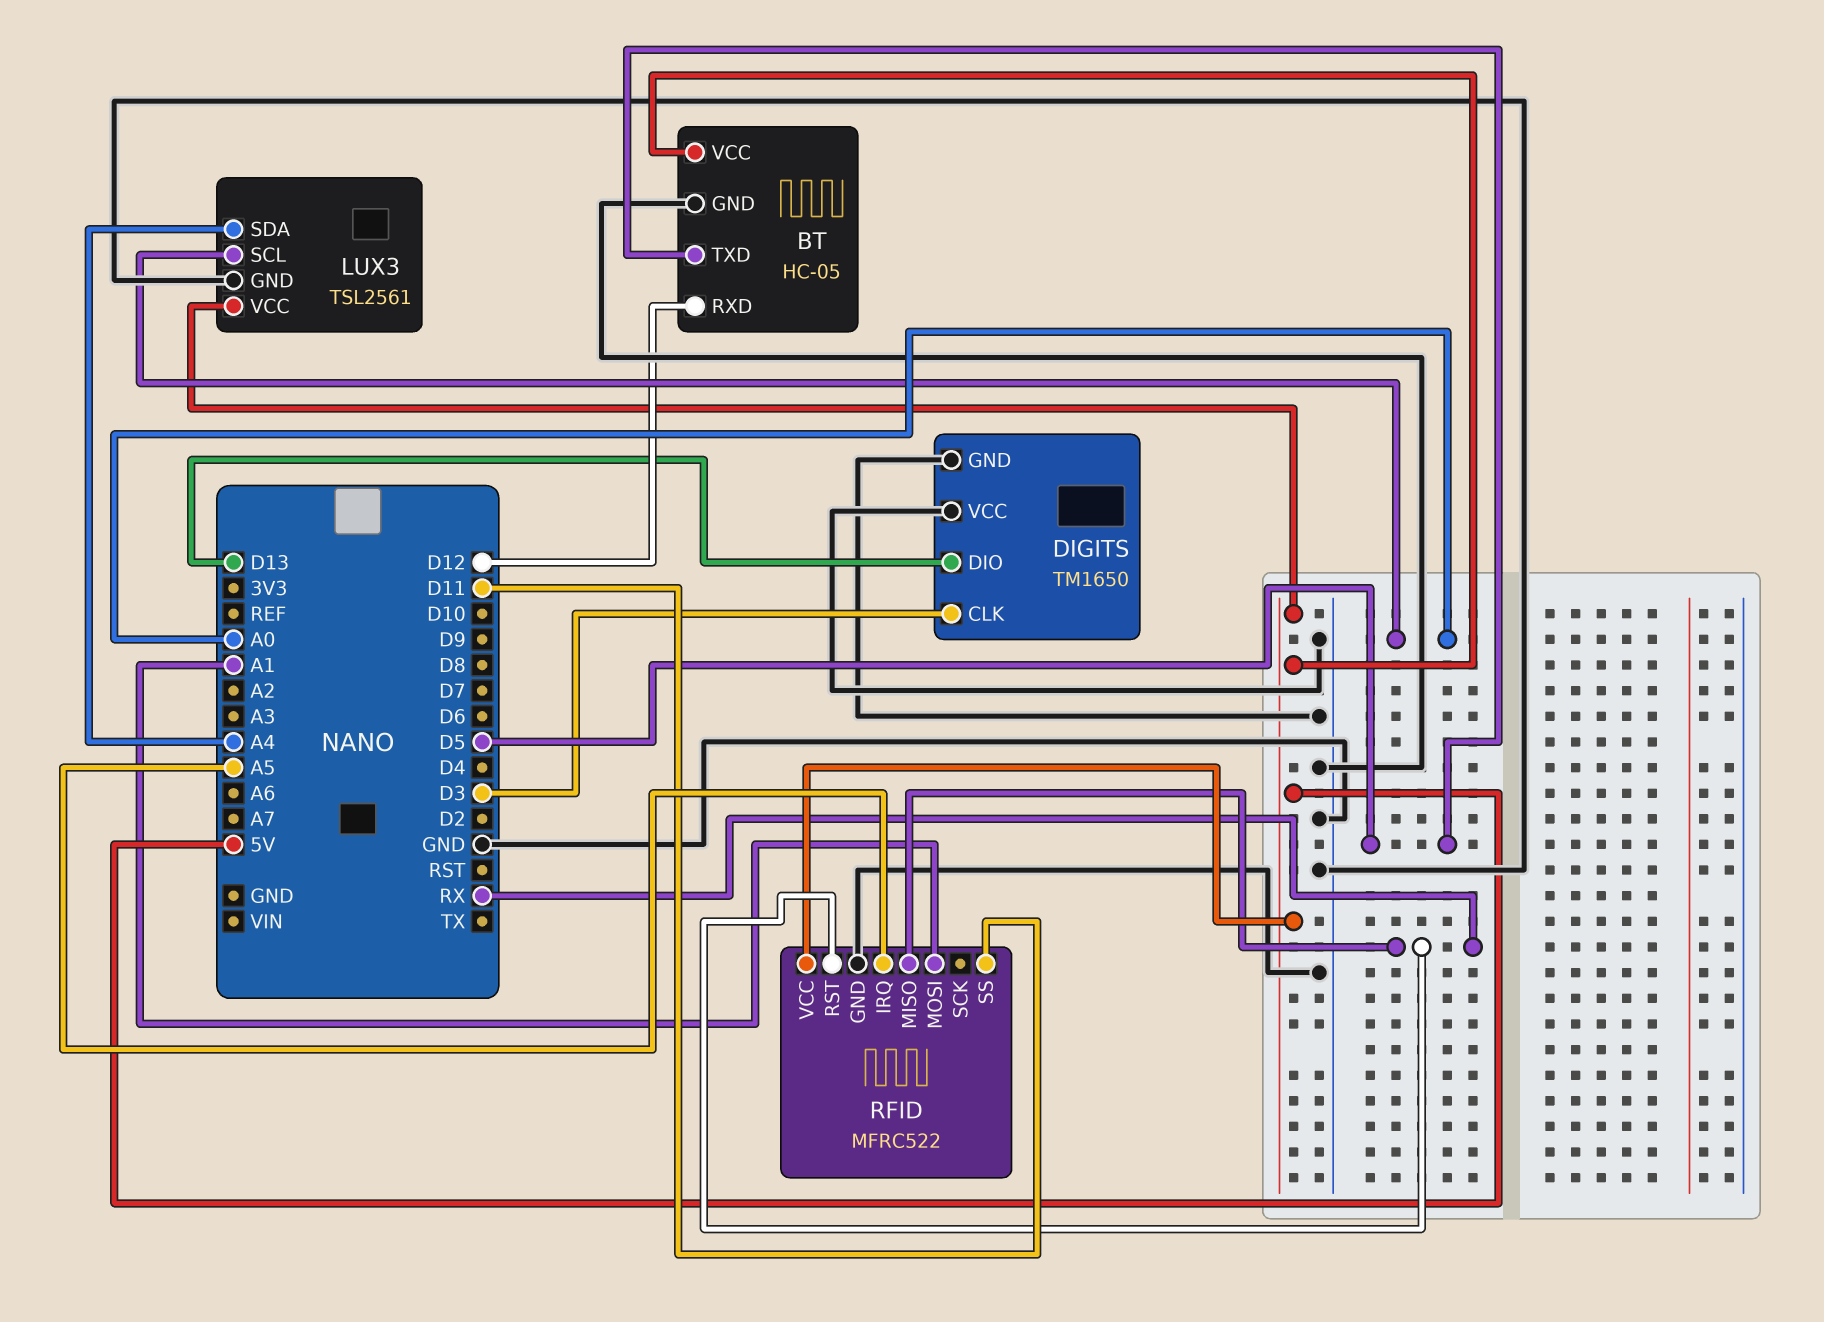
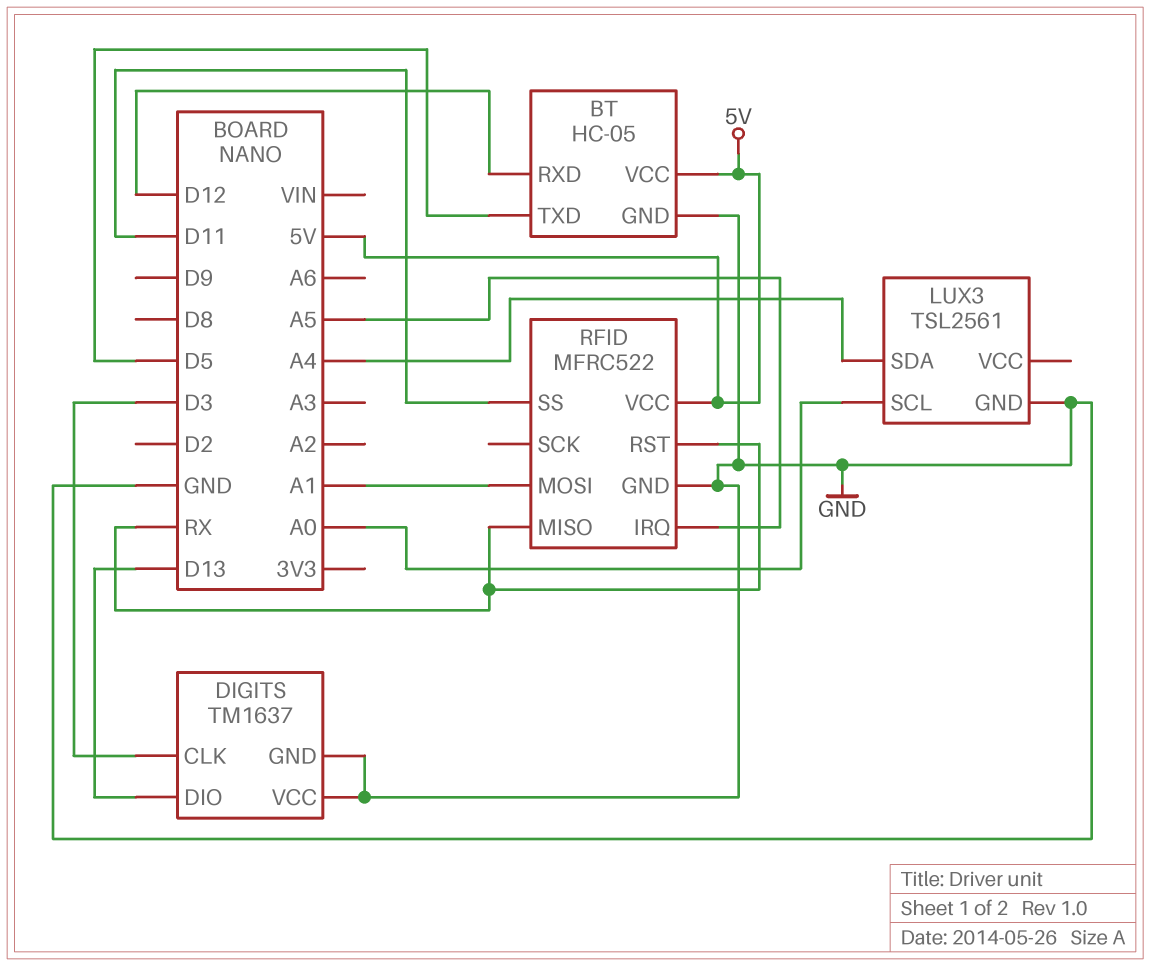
DIGITS: TM1650 -> TM1637
LUX3 pin VCC: 5V -> none

